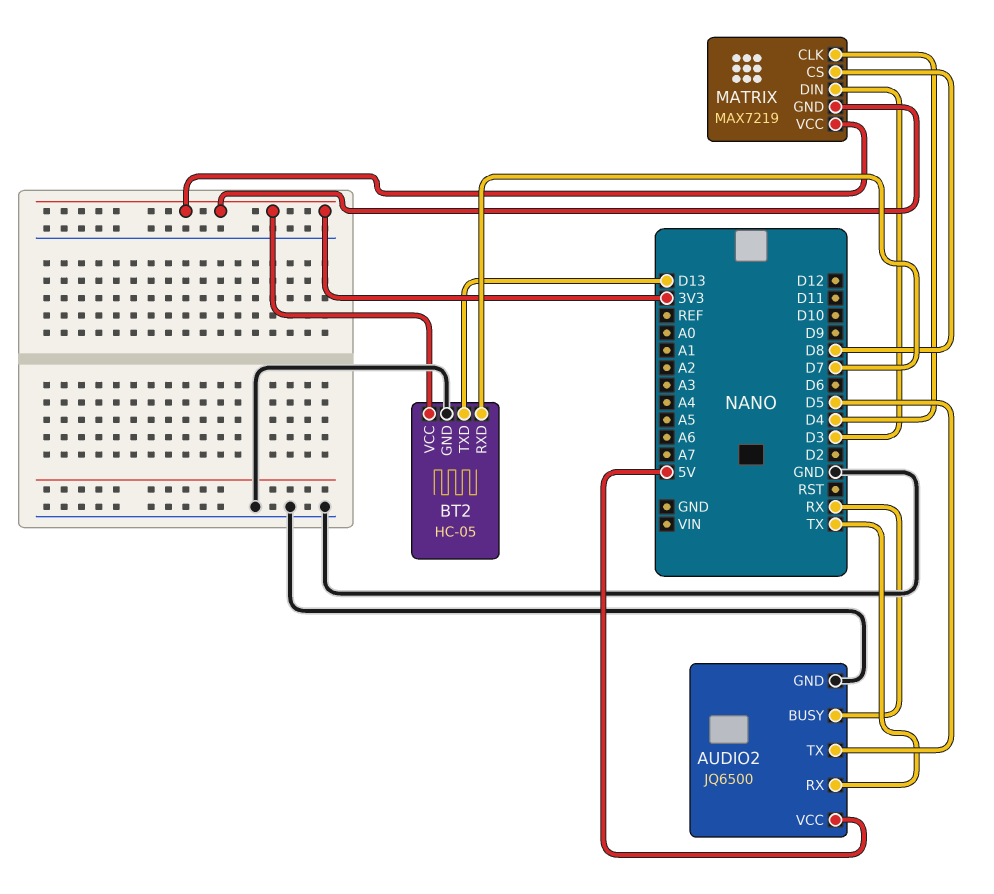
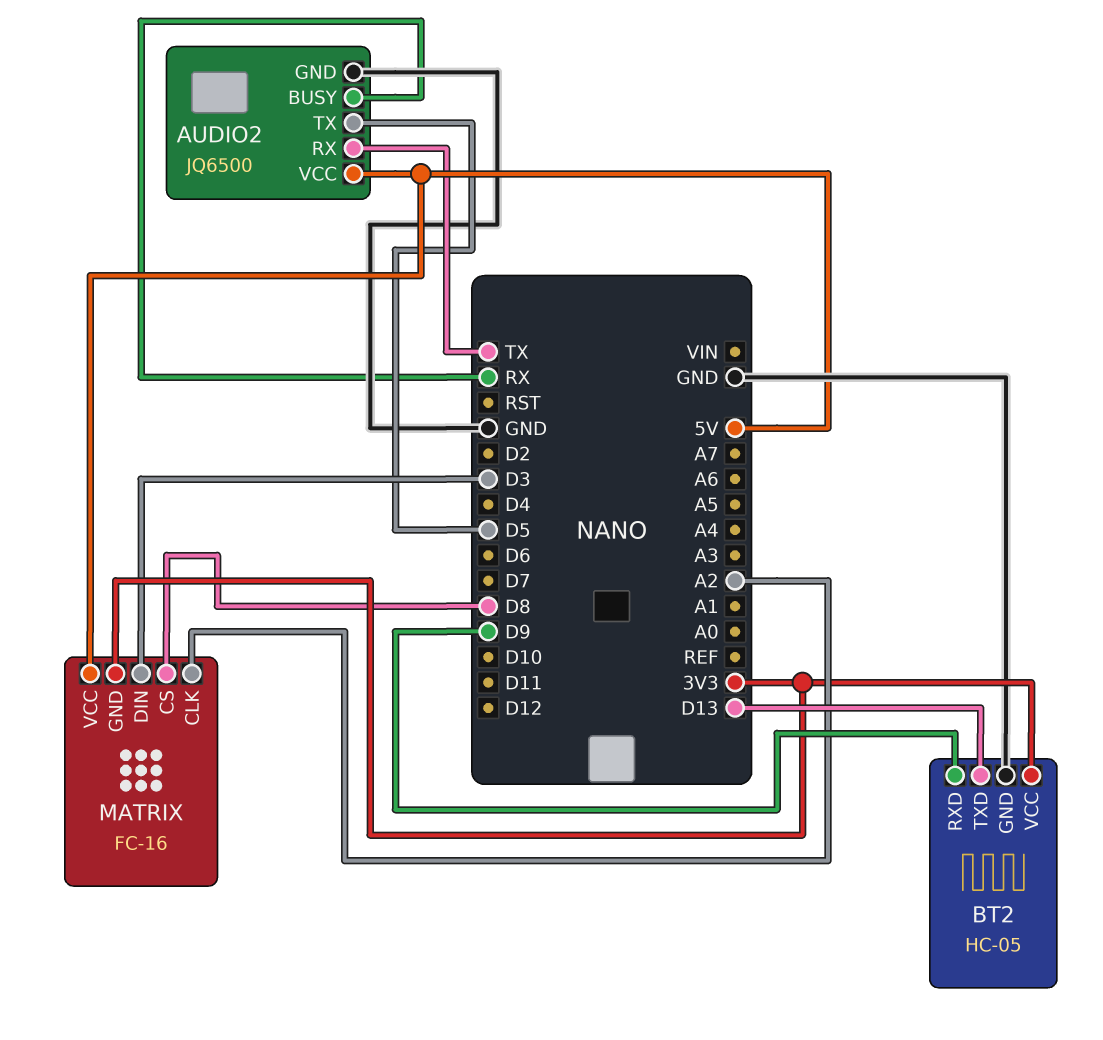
BT2 pin RXD: D7 -> D9
MATRIX: MAX7219 -> FC-16
MATRIX pin CLK: D4 -> A2
MATRIX pin VCC: 3V3 -> 5V

